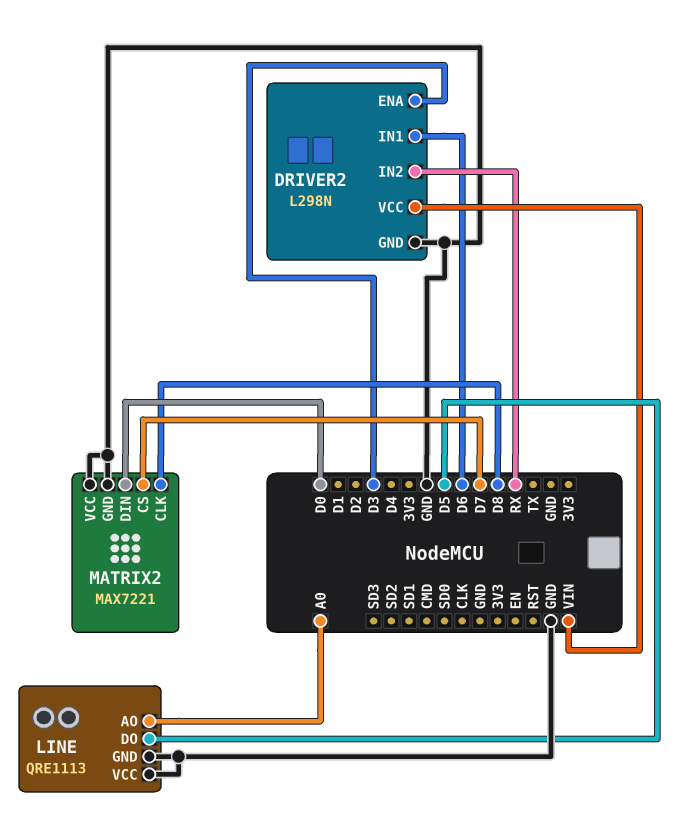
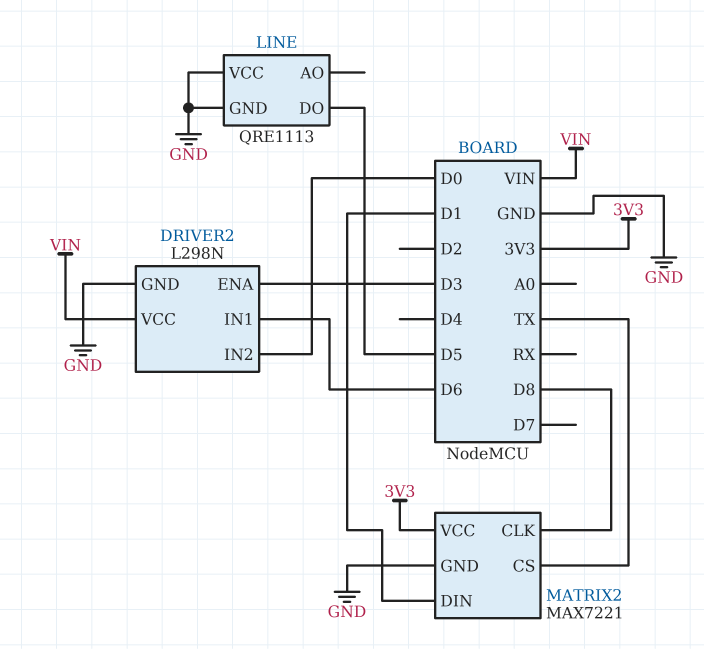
DRIVER2 pin IN2: RX -> D0
LINE pin AO: A0 -> none
MATRIX2 pin CS: D7 -> TX
MATRIX2 pin DIN: D0 -> D1
MATRIX2 pin VCC: GND -> 3V3

